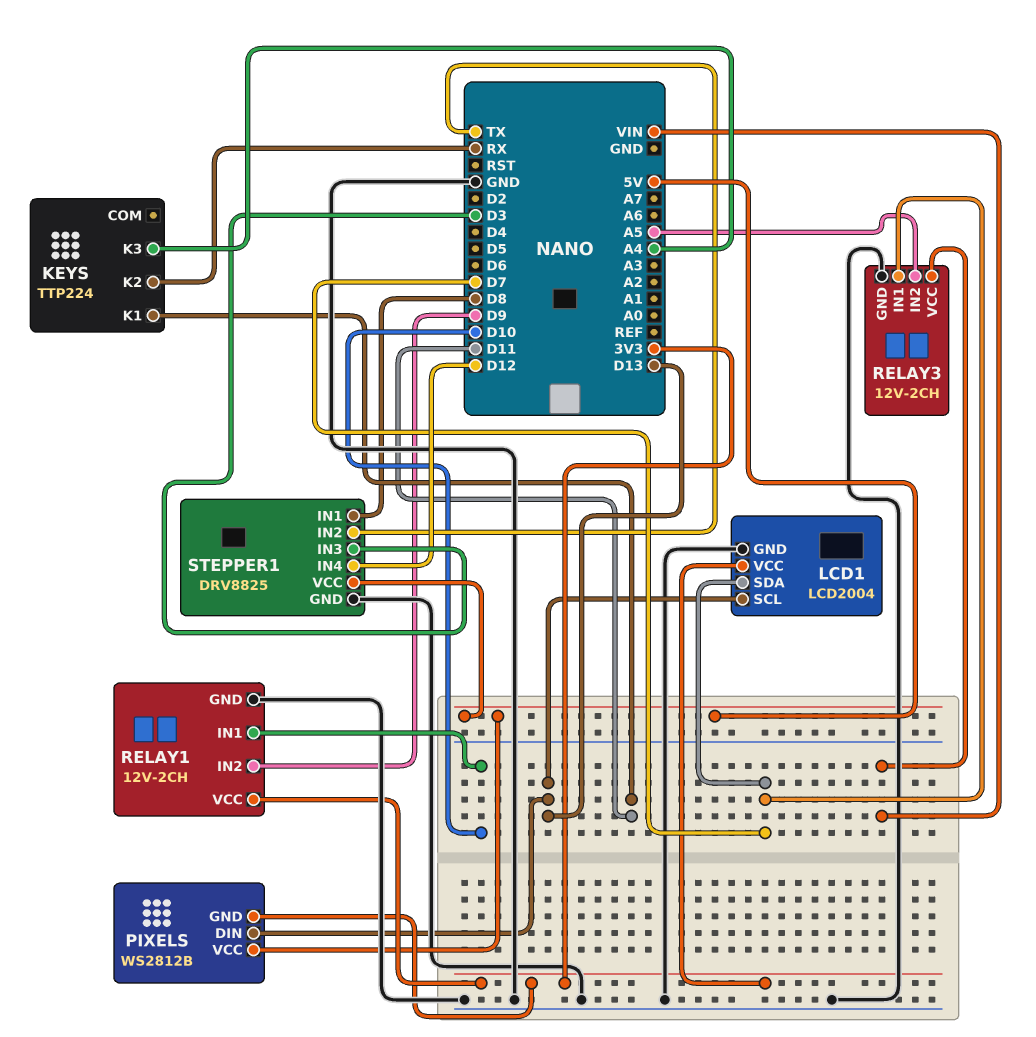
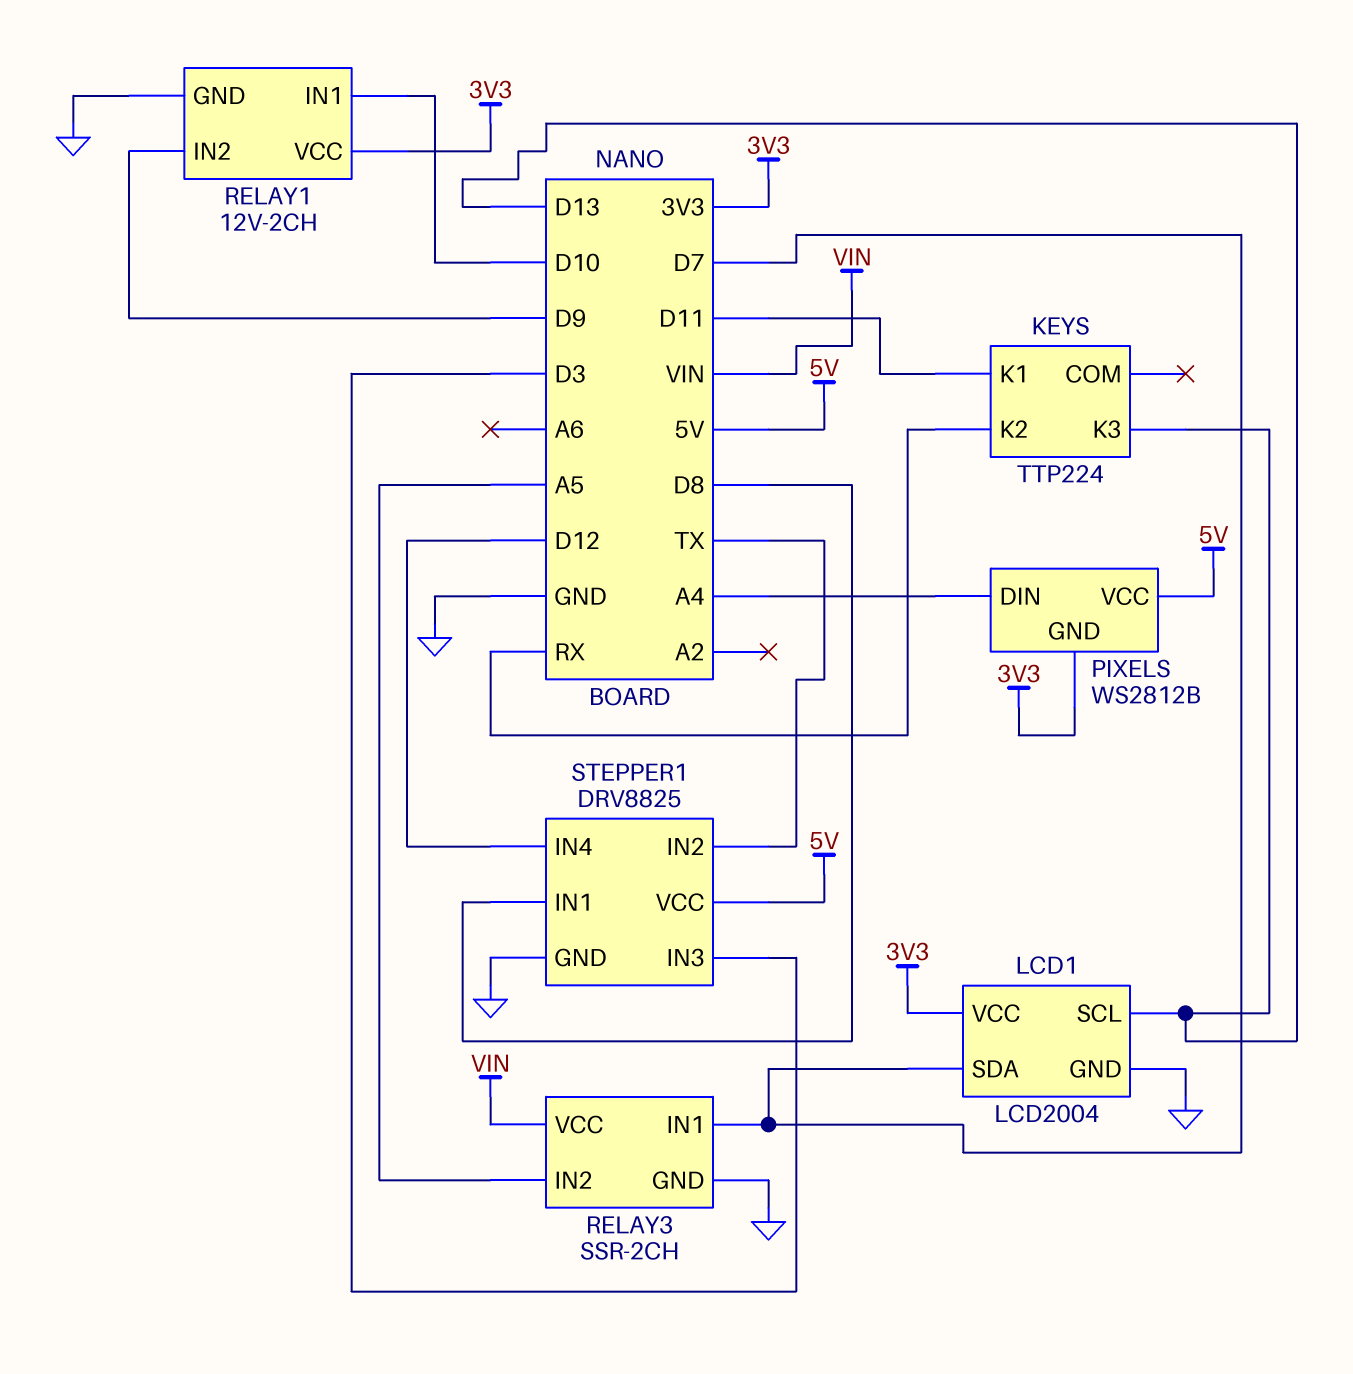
KEYS pin K3: A4 -> D13
PIXELS pin DIN: D13 -> A4
RELAY3: 12V-2CH -> SSR-2CH

